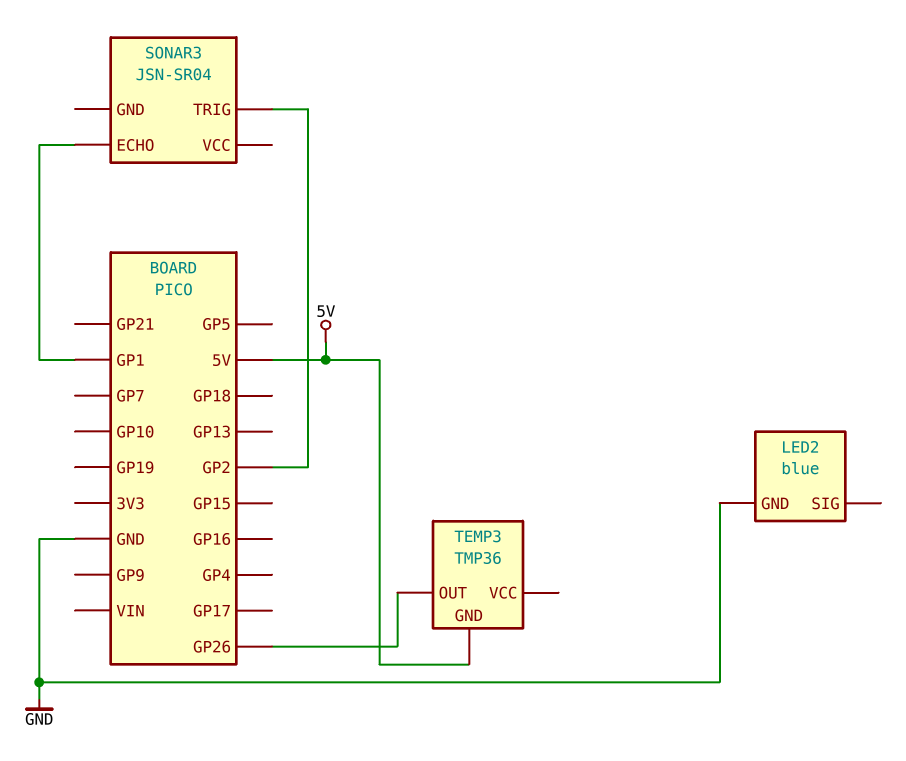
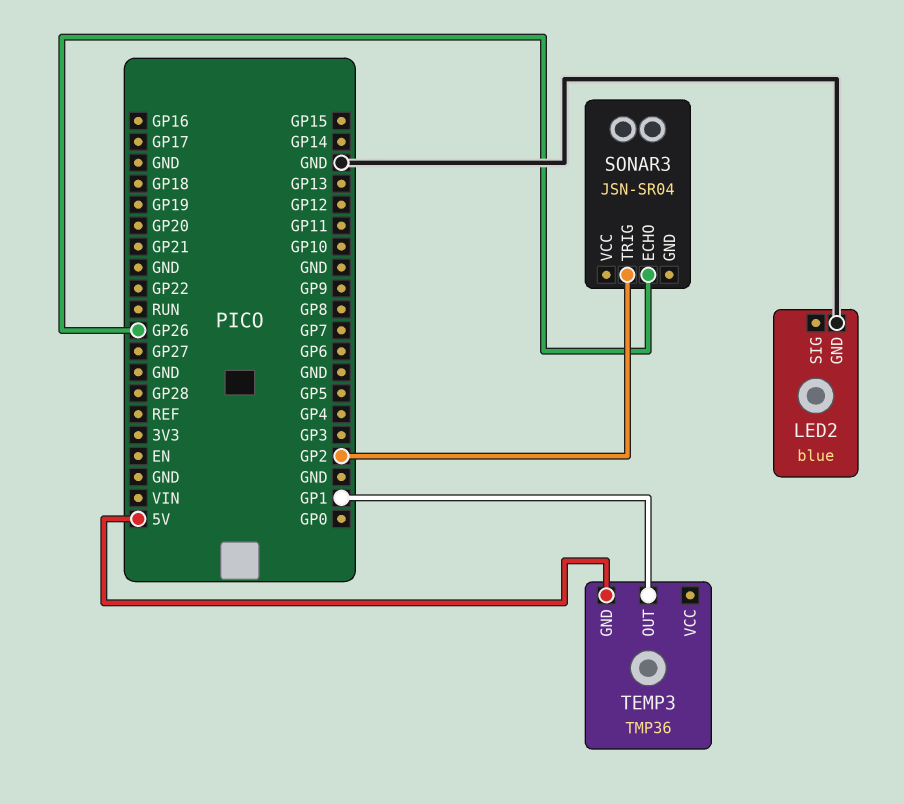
SONAR3 pin ECHO: GP1 -> GP26
TEMP3 pin OUT: GP26 -> GP1

